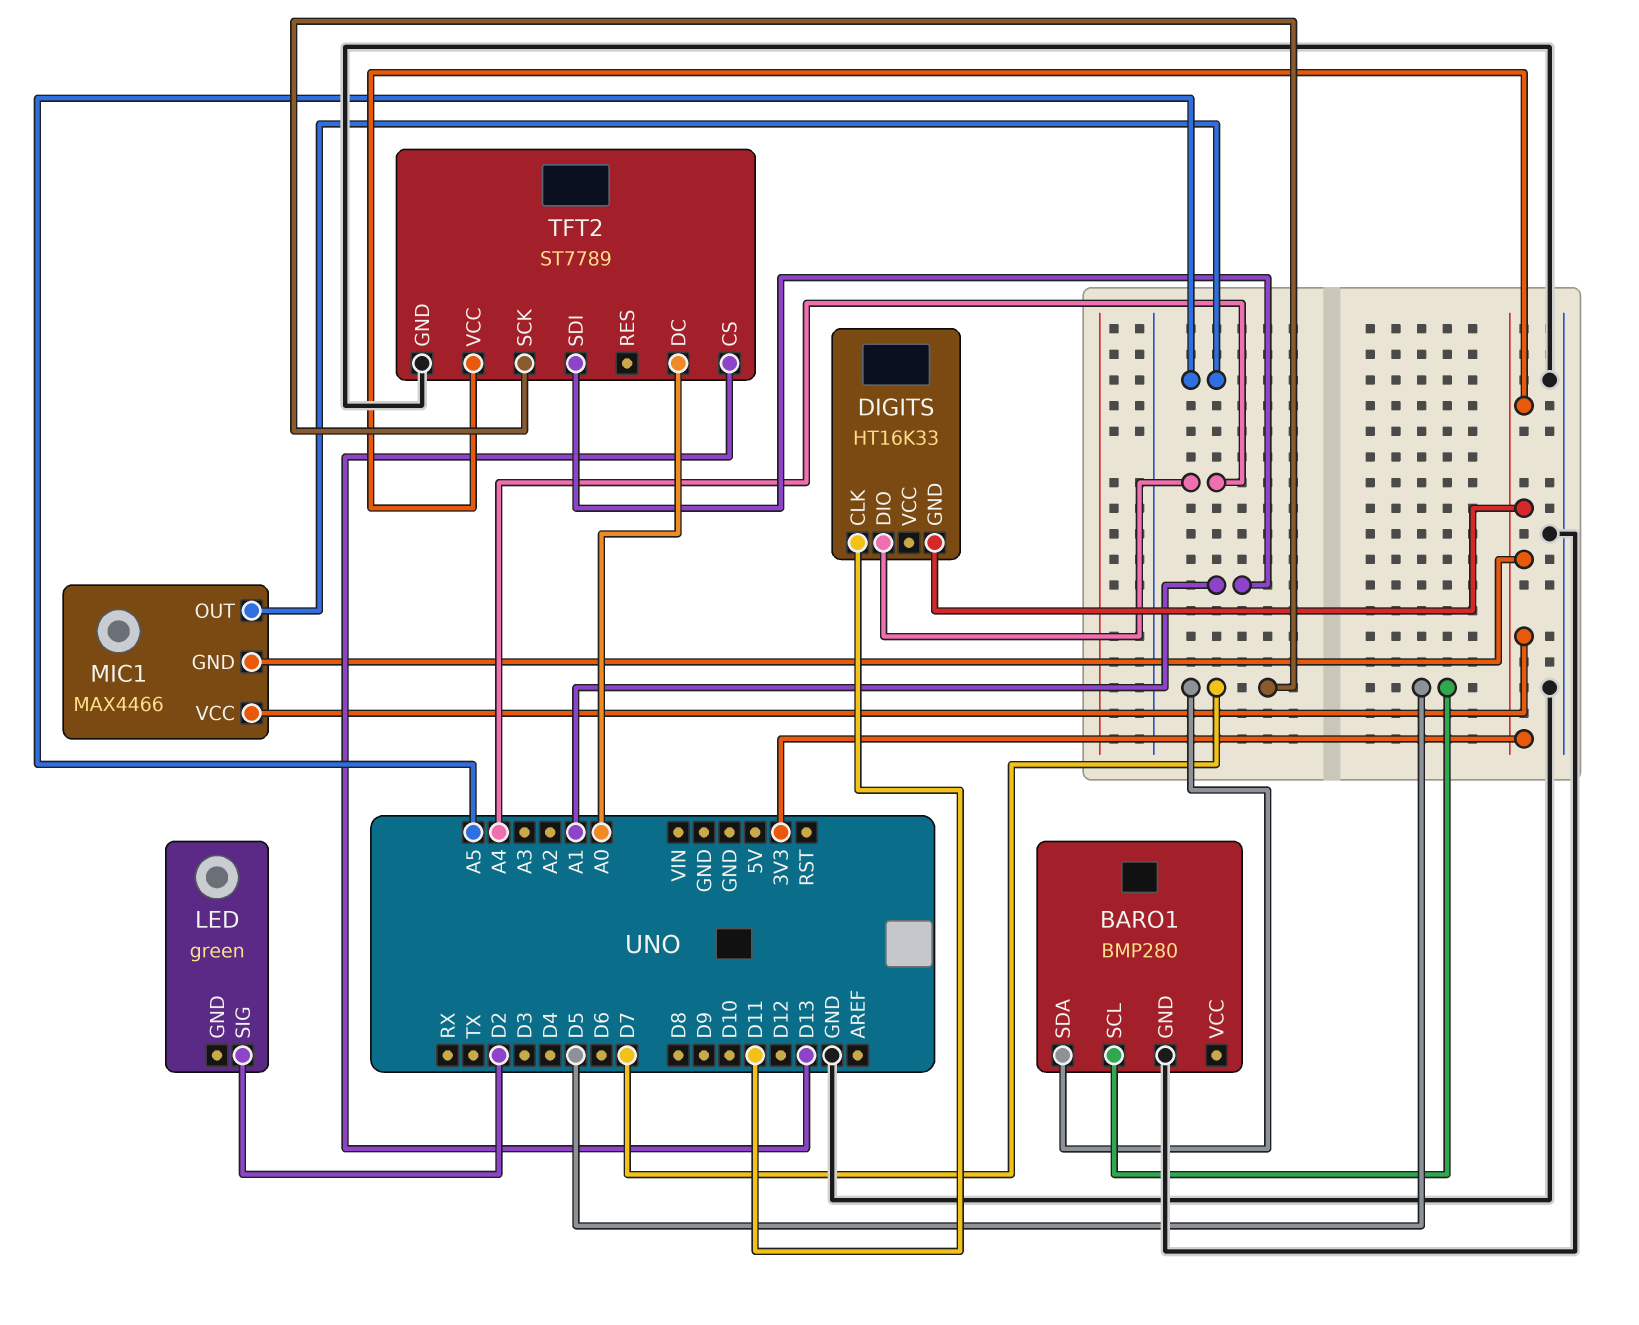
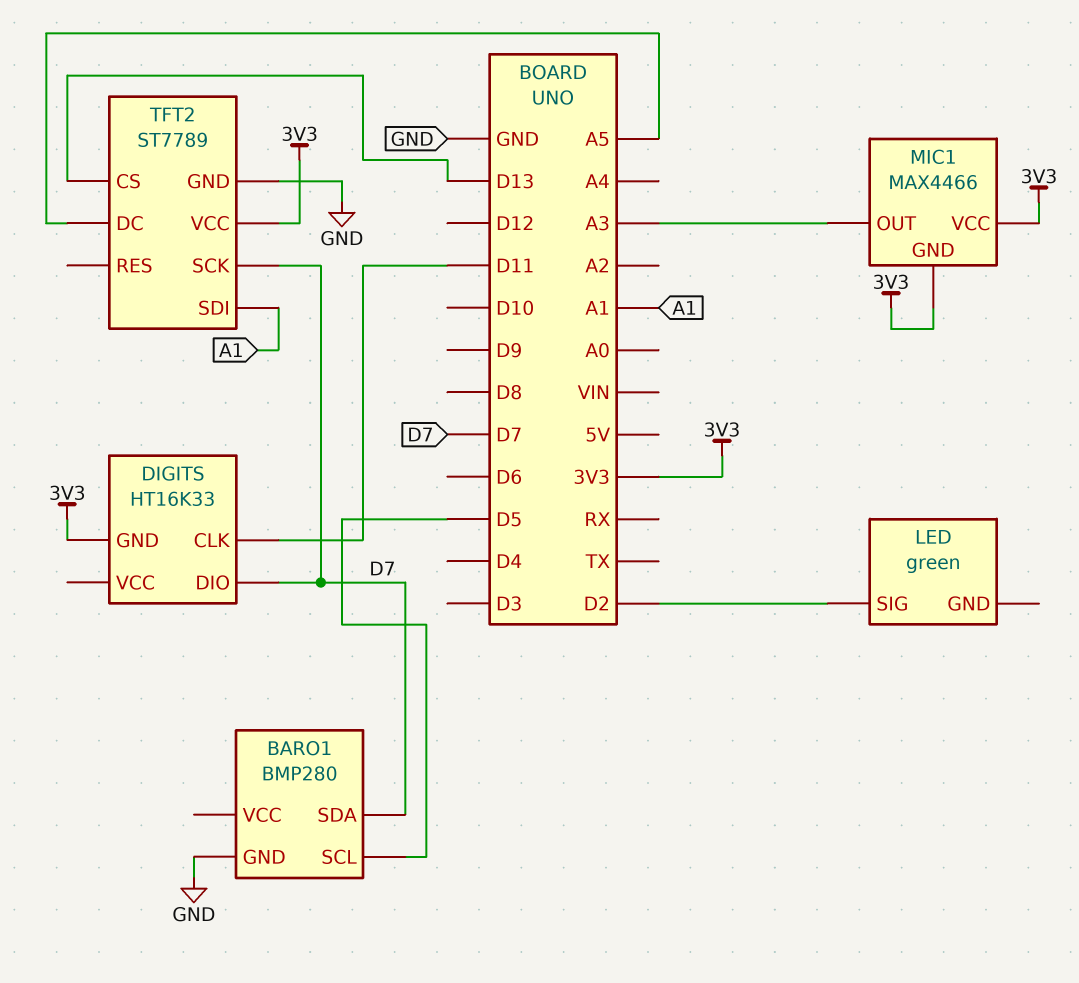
DIGITS pin DIO: A4 -> D7
MIC1 pin OUT: A5 -> A3
TFT2 pin DC: A0 -> A5

